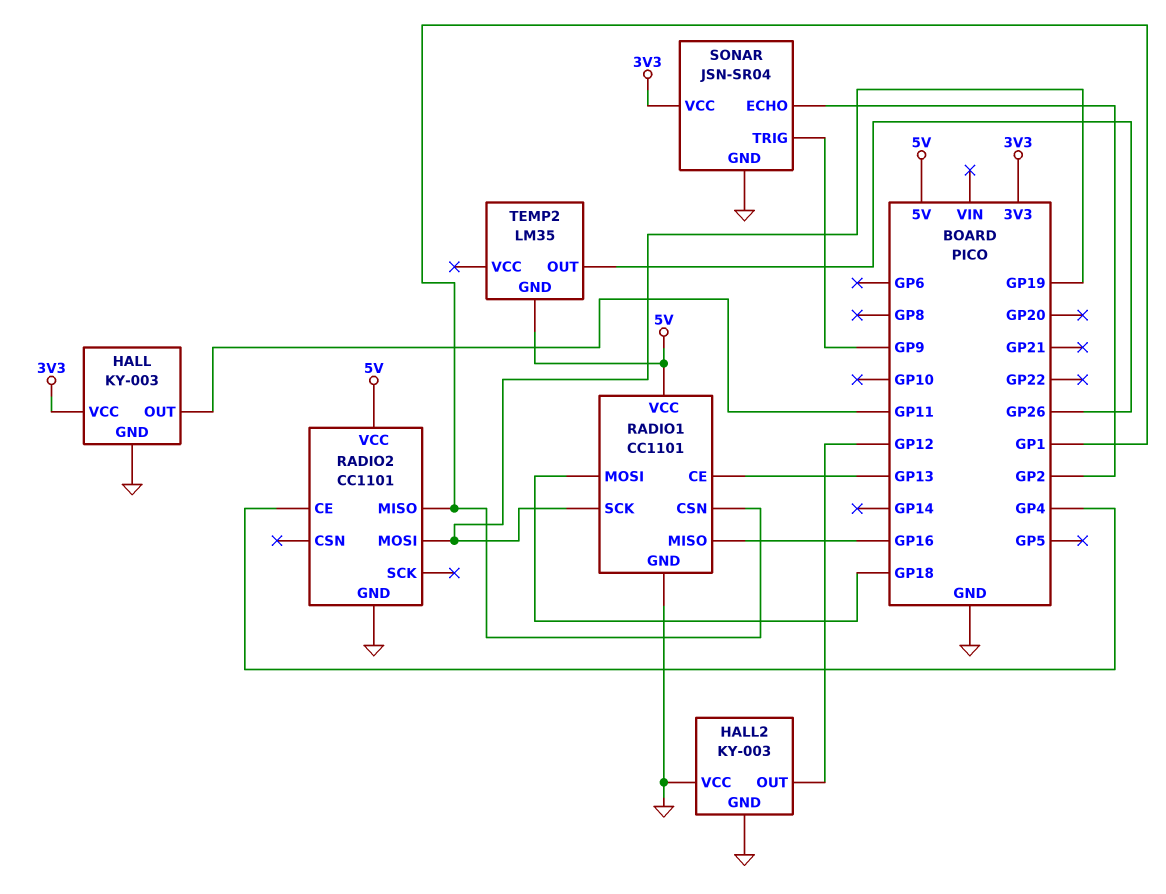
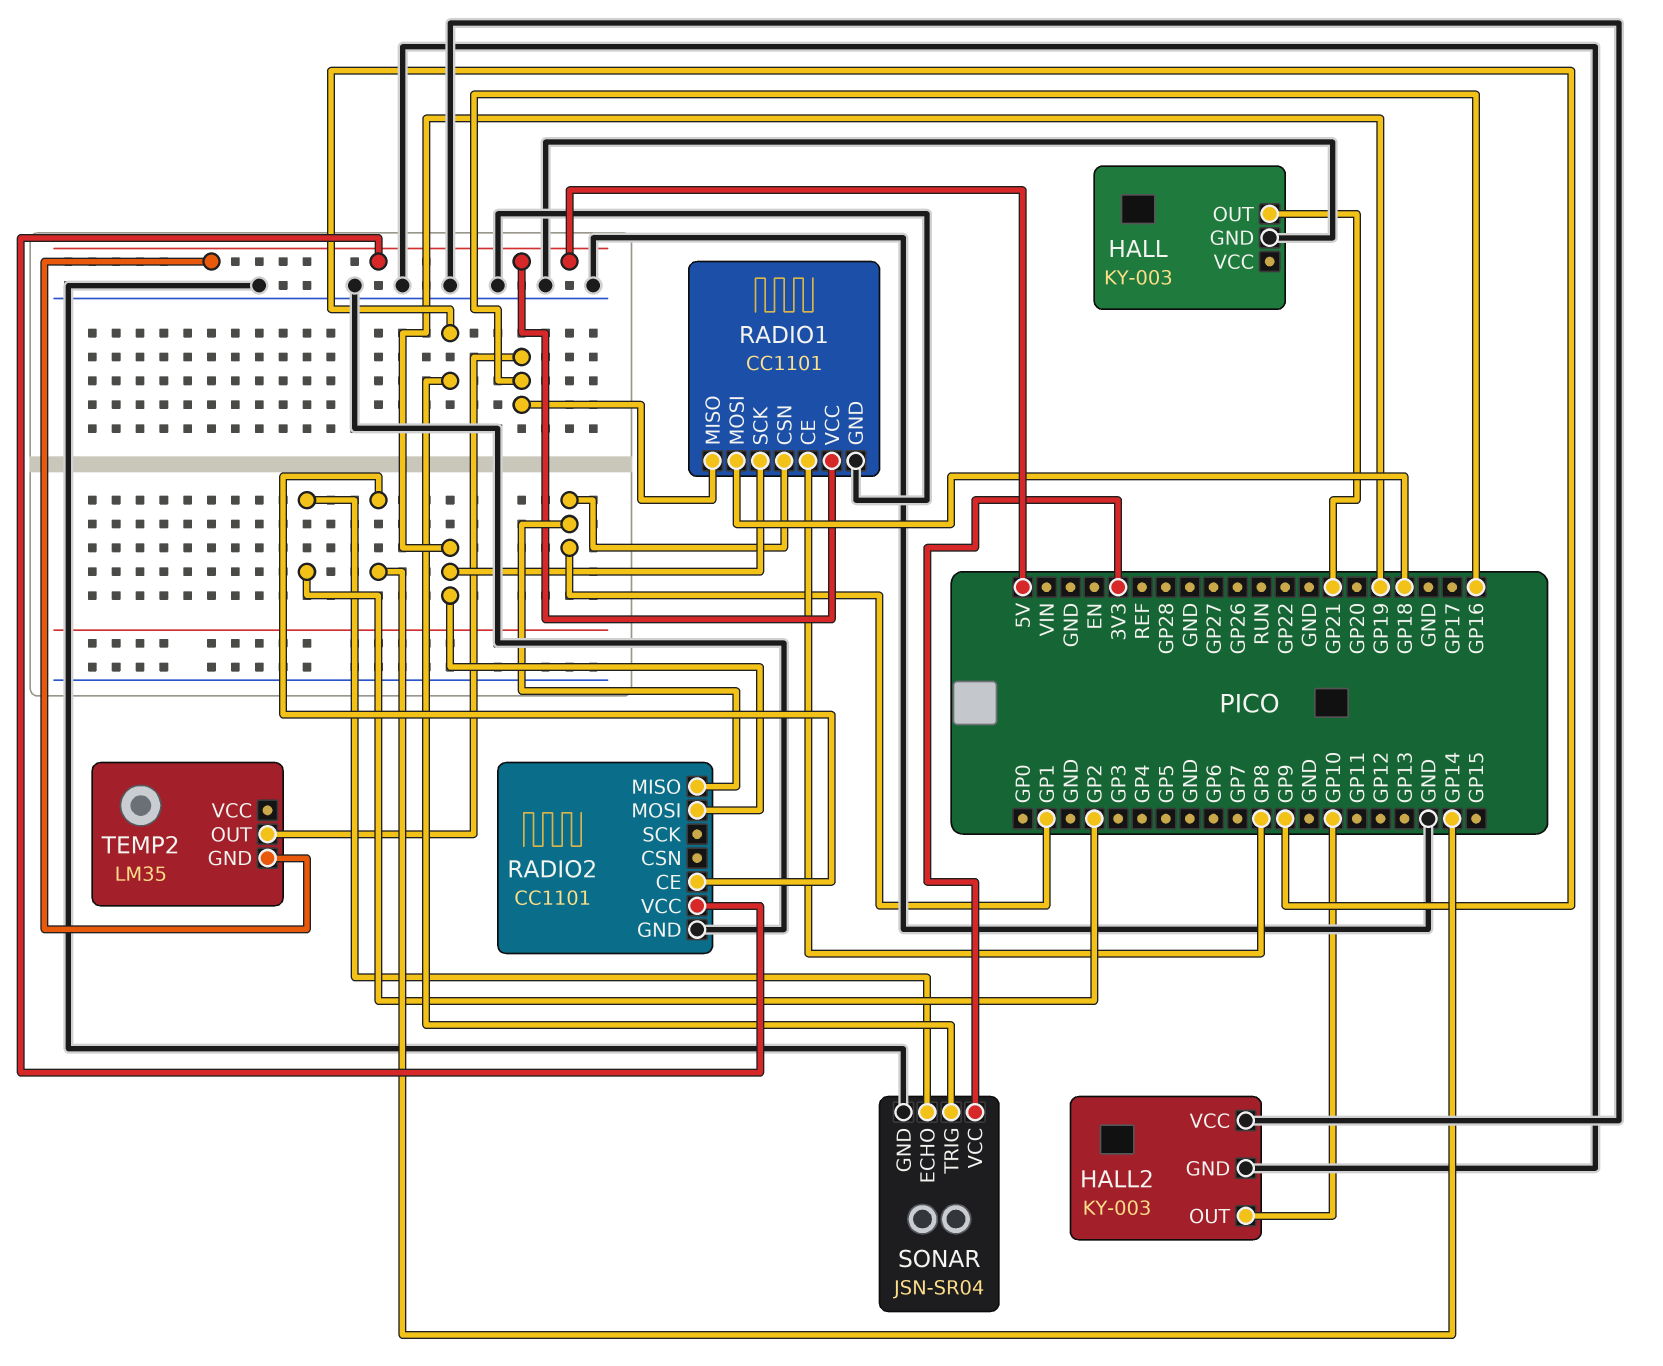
HALL pin OUT: GP11 -> GP21
HALL pin VCC: 3V3 -> none
HALL2 pin OUT: GP12 -> GP10
RADIO1 pin CE: GP13 -> GP8
RADIO2 pin CE: GP4 -> GP14
TEMP2 pin OUT: GP26 -> GP16

